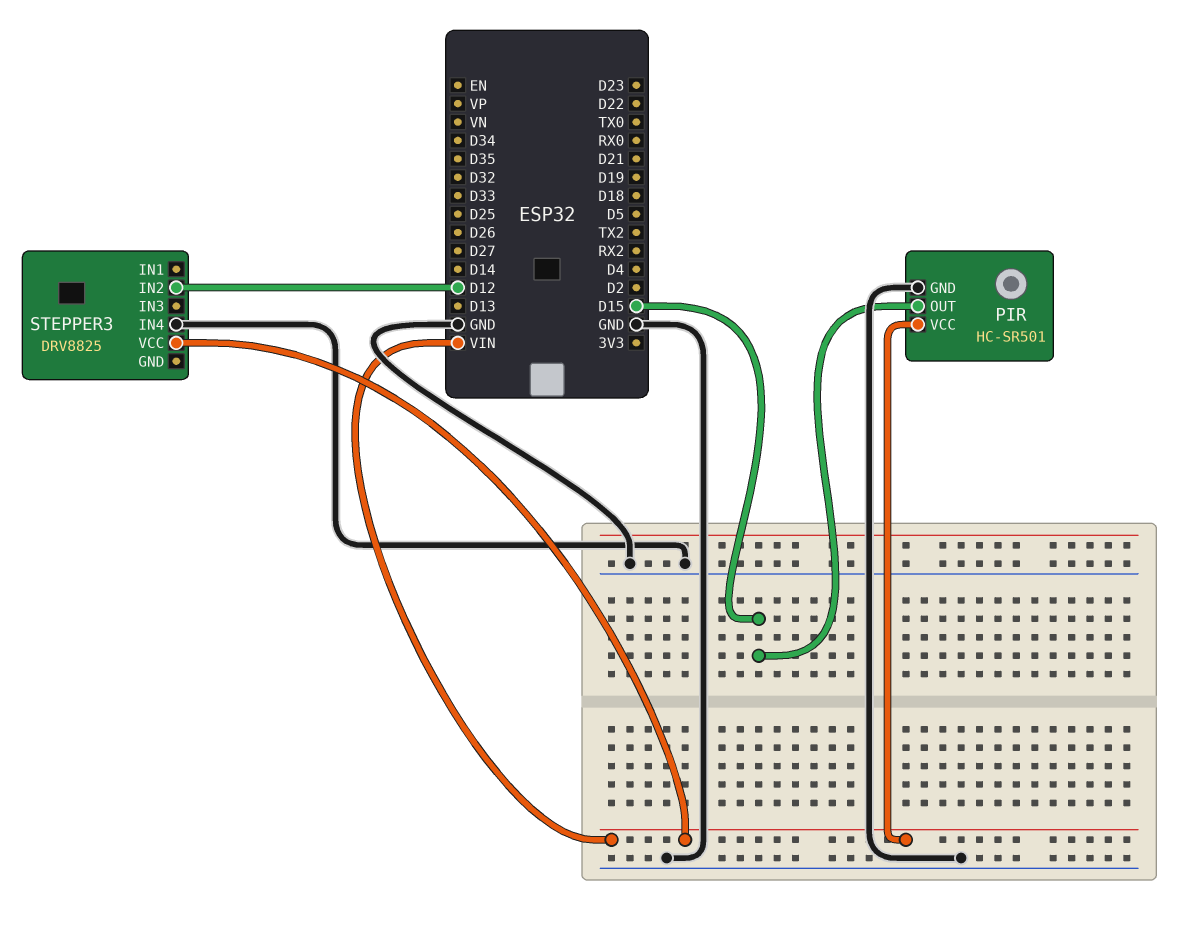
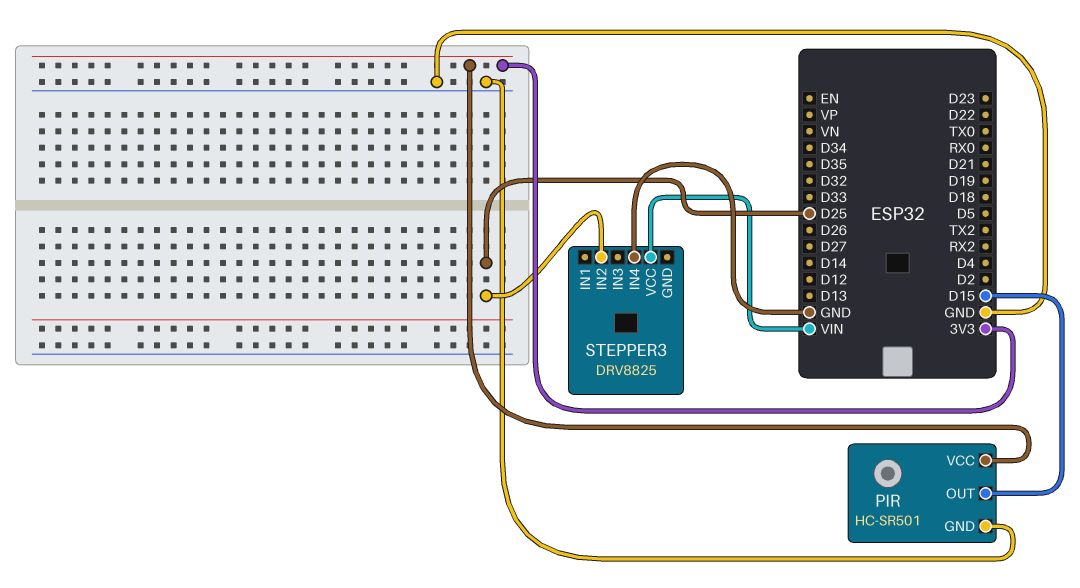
PIR pin VCC: VIN -> 3V3
STEPPER3 pin IN2: D12 -> D25

